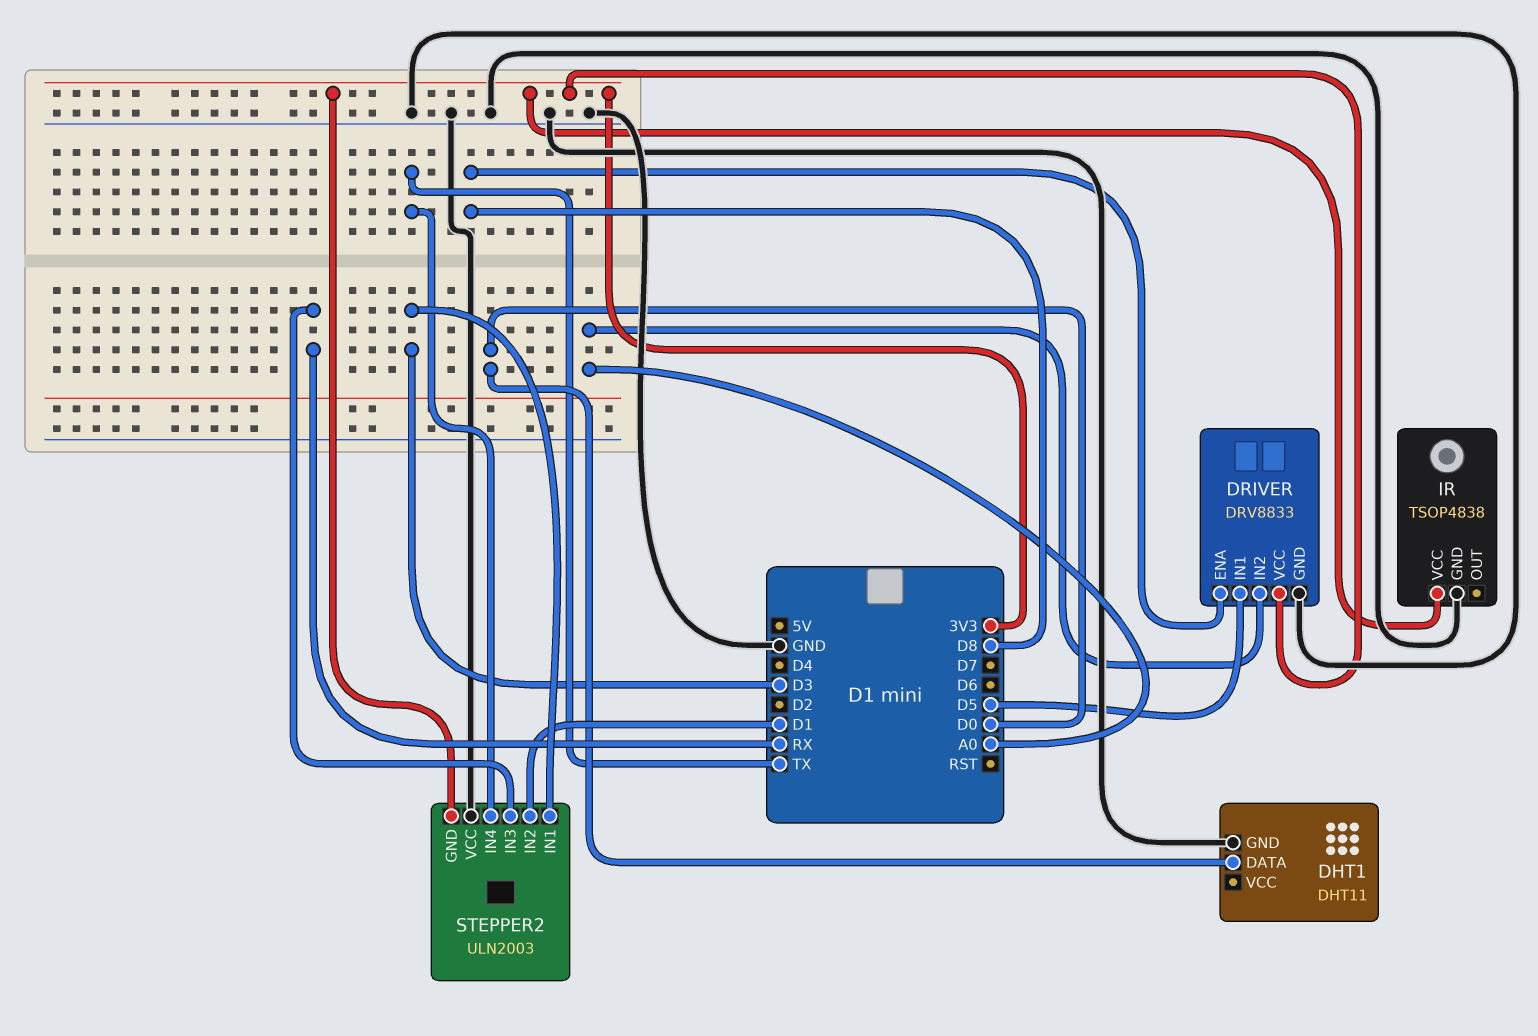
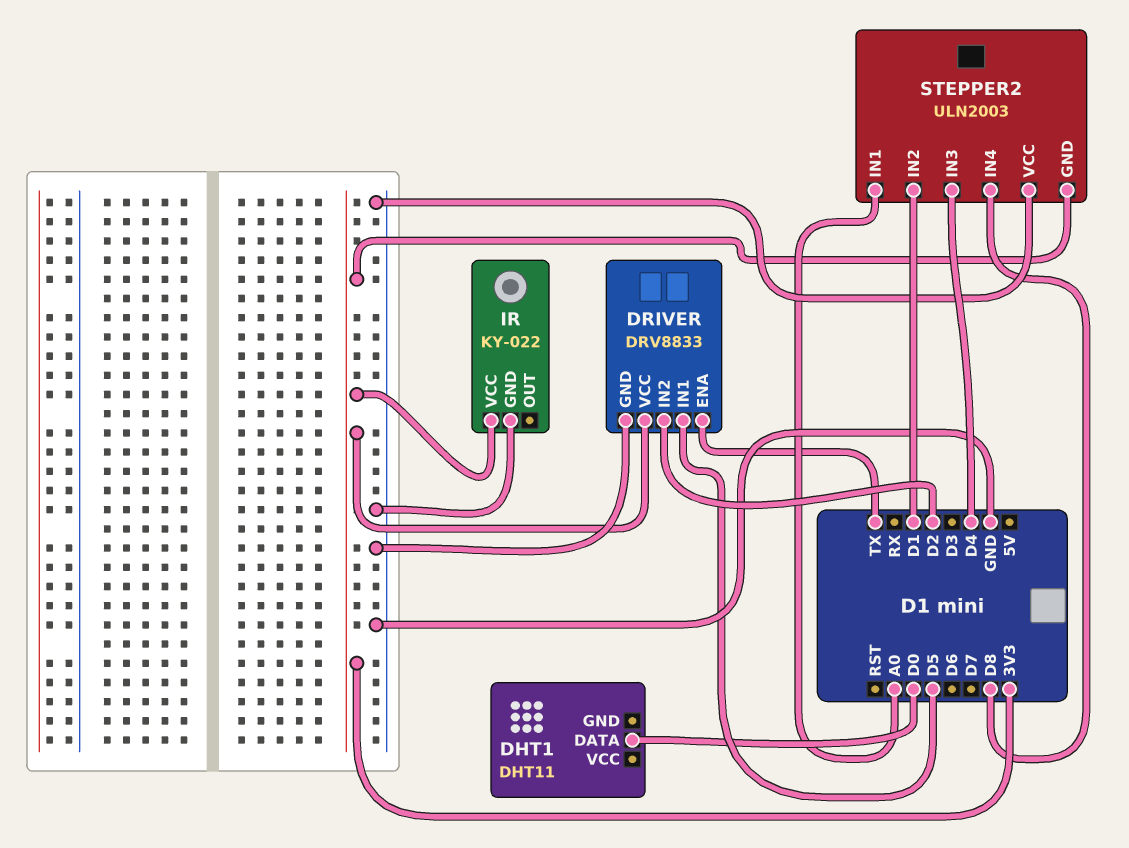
DHT1 pin GND: GND -> none
DRIVER pin ENA: D8 -> TX
DRIVER pin IN2: A0 -> D2
IR: TSOP4838 -> KY-022
STEPPER2 pin IN1: D3 -> A0
STEPPER2 pin IN3: RX -> D4
STEPPER2 pin IN4: TX -> D8

